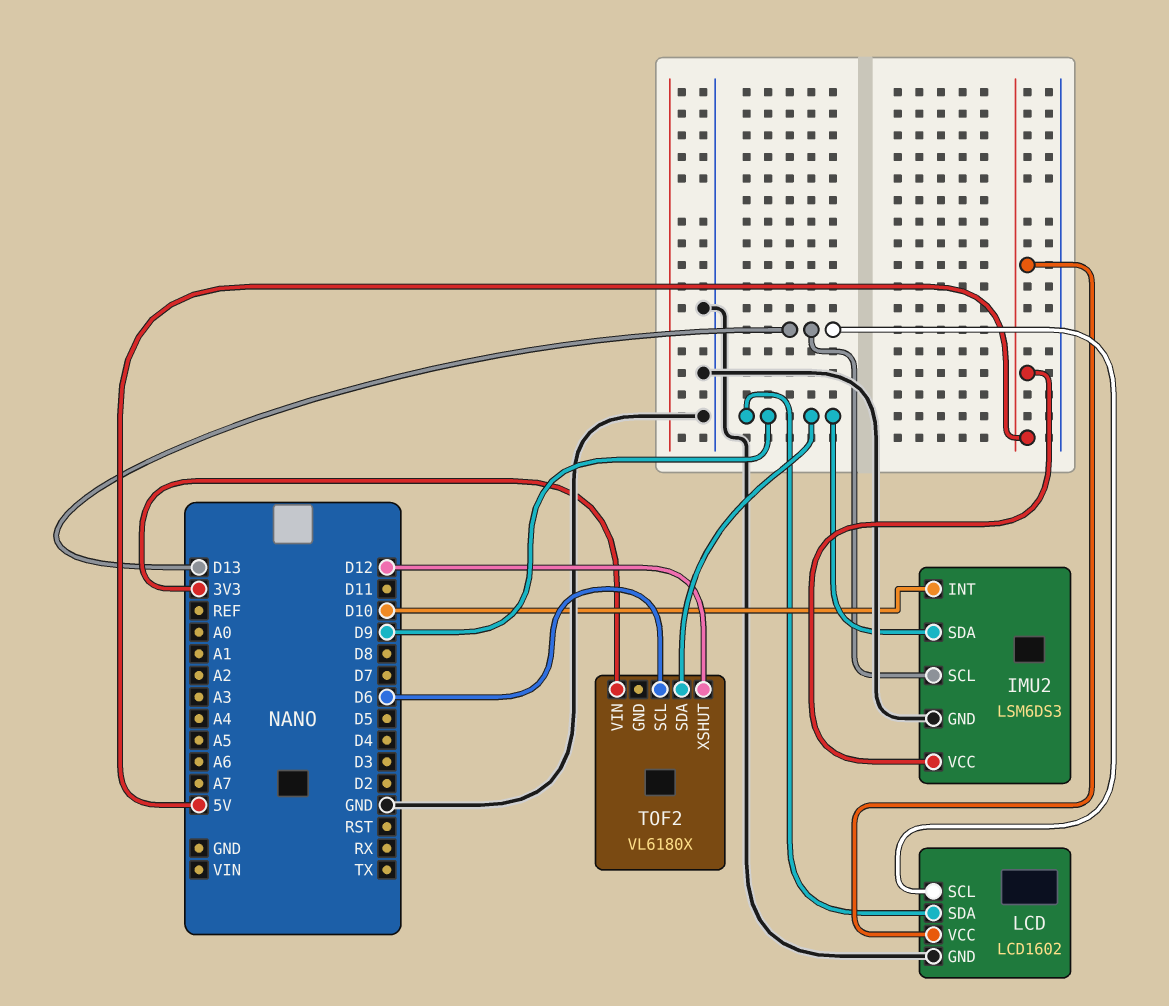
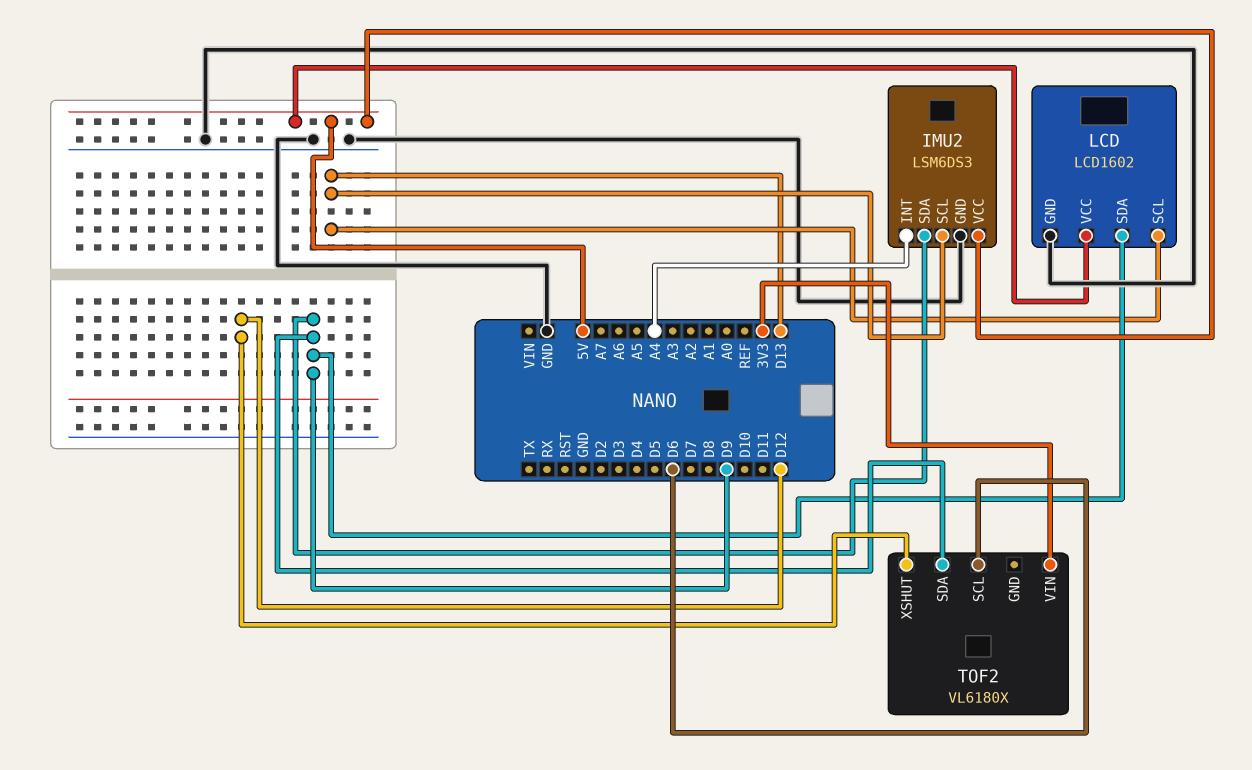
IMU2 pin INT: D10 -> A4

